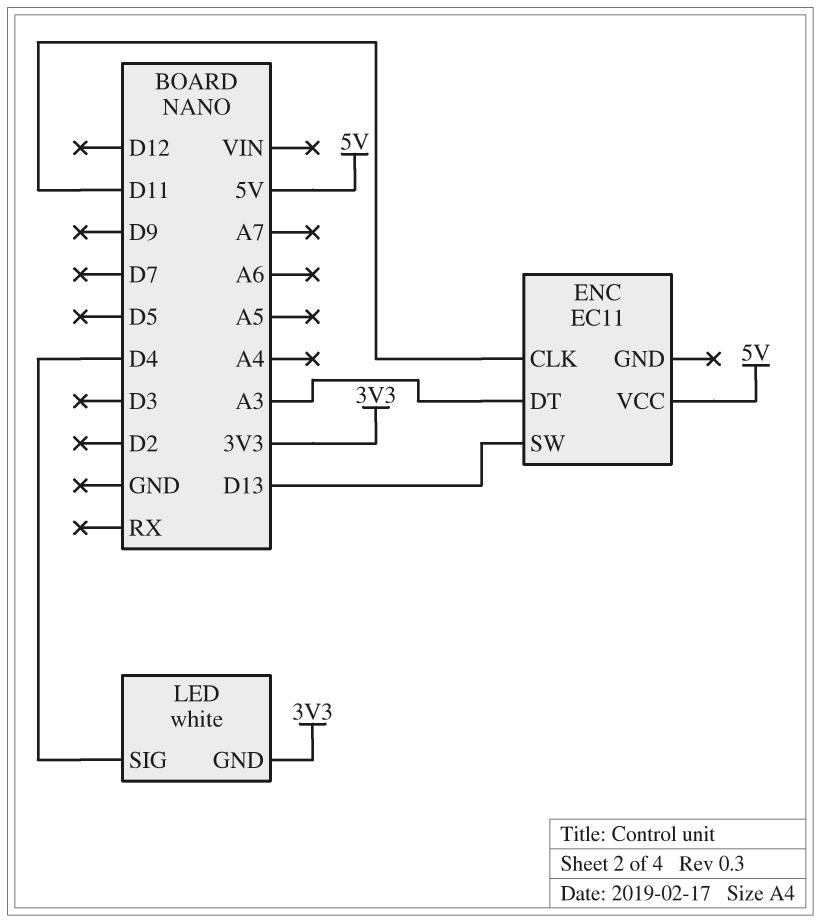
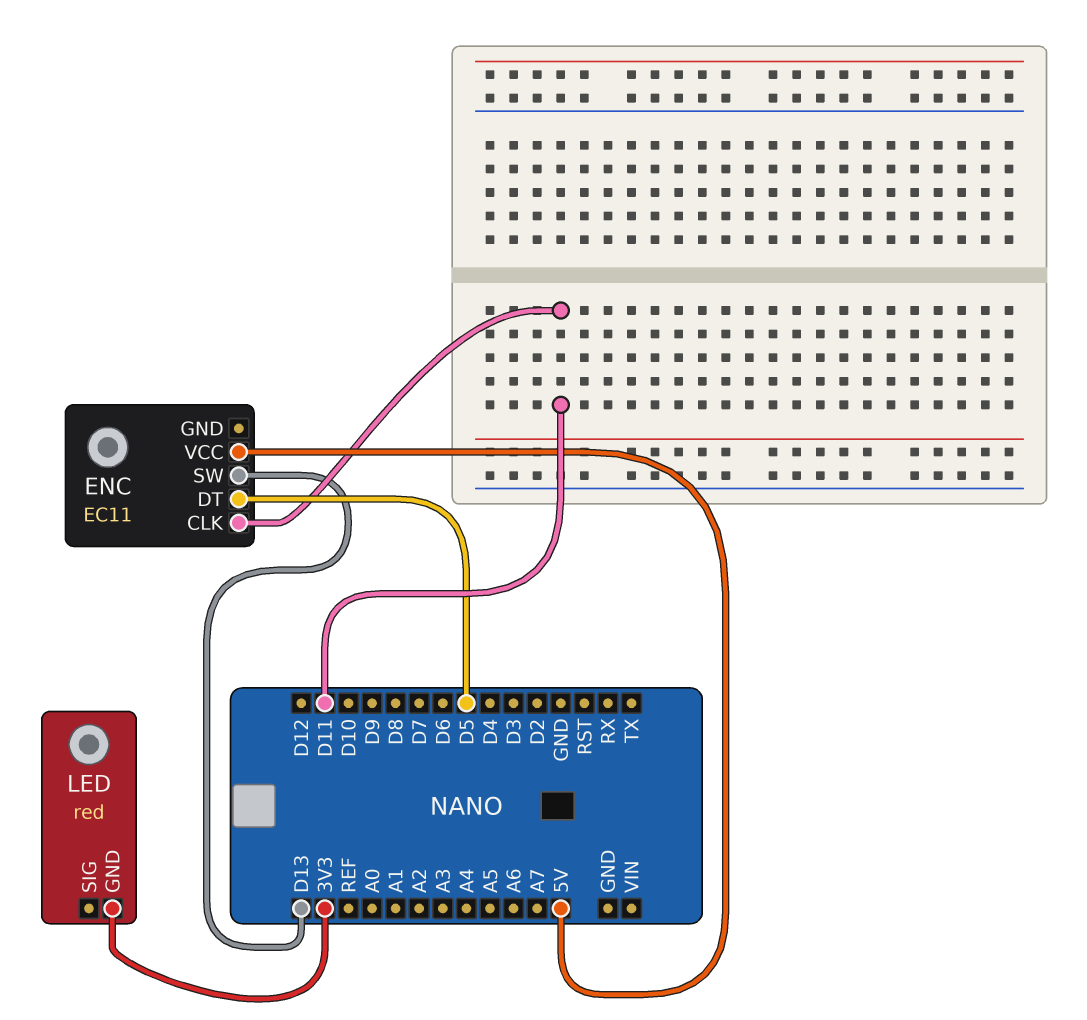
ENC pin DT: A3 -> D5
LED: white -> red
LED pin SIG: D4 -> none

